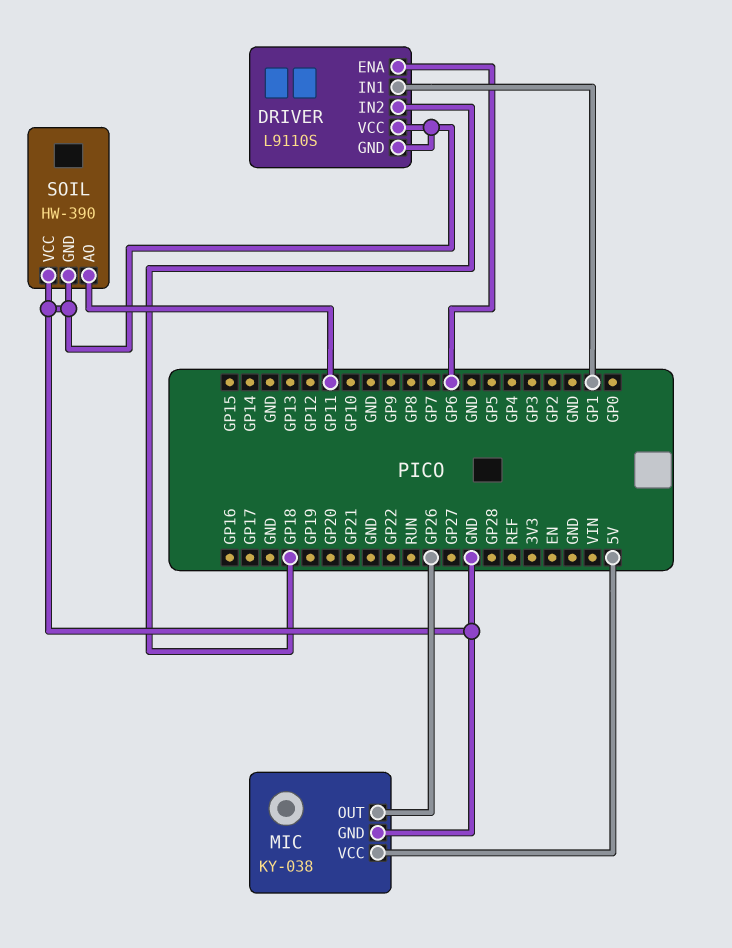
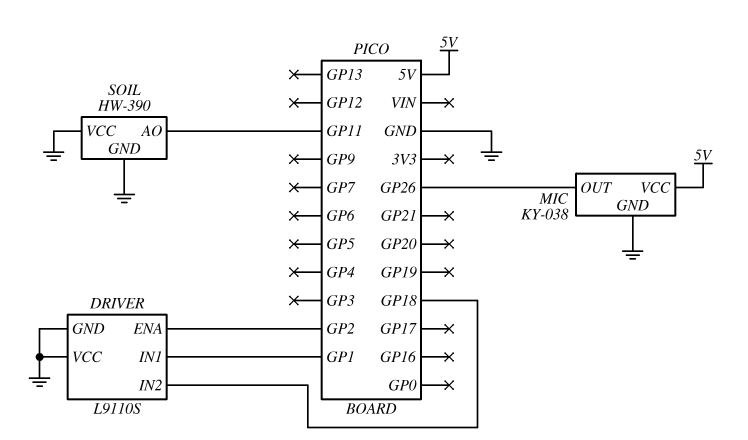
DRIVER pin ENA: GP6 -> GP2

